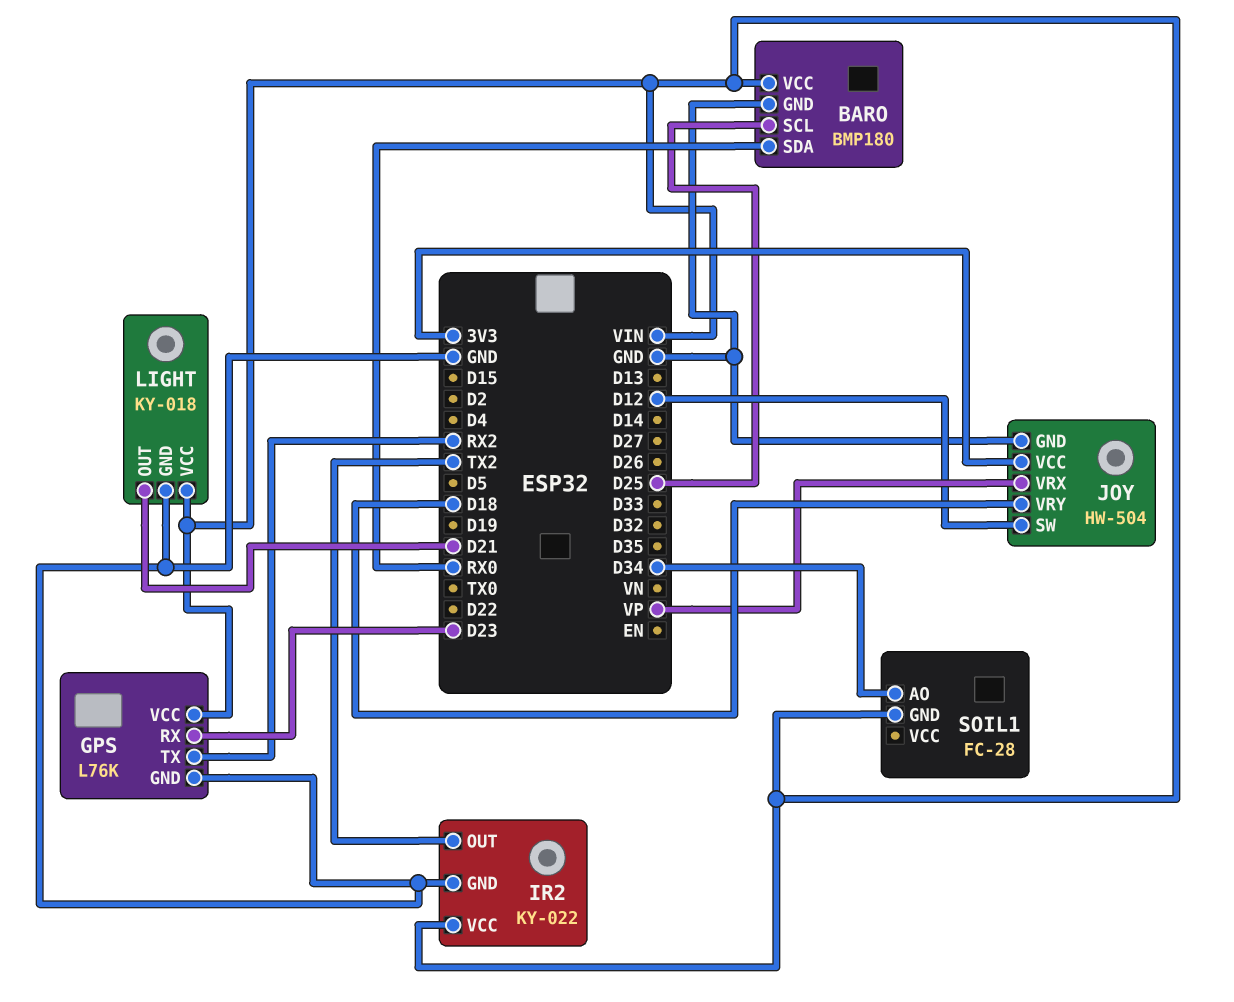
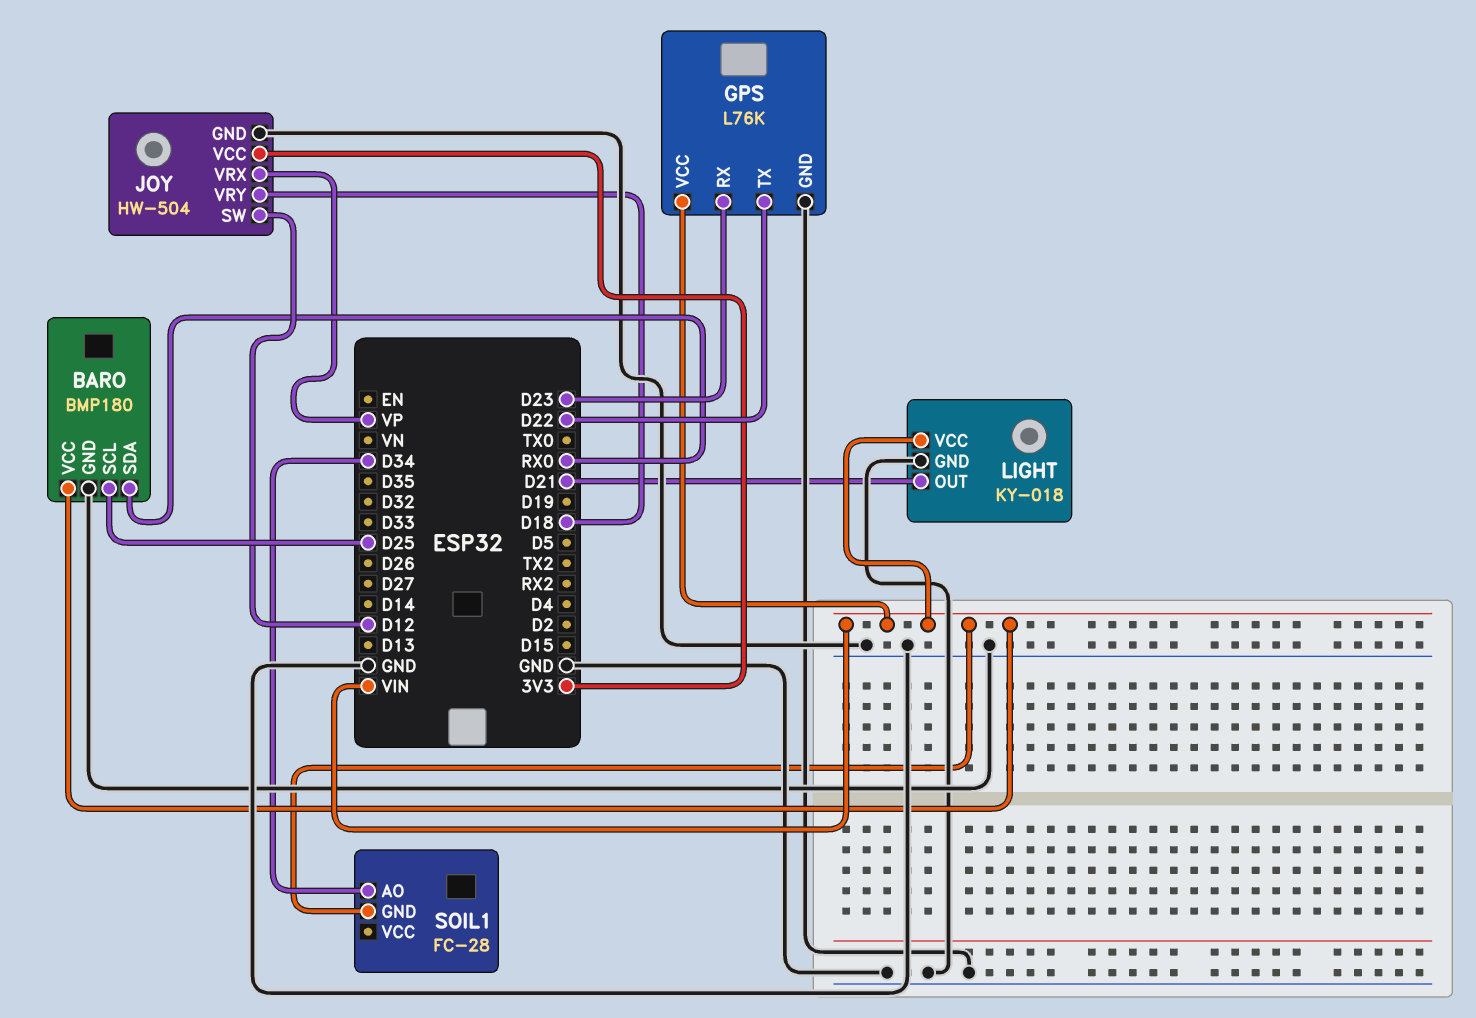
GPS pin TX: RX2 -> D22
IR2: KY-022 -> none
IR2 pin GND: GND -> none
IR2 pin OUT: TX2 -> none
IR2 pin VCC: VIN -> none

